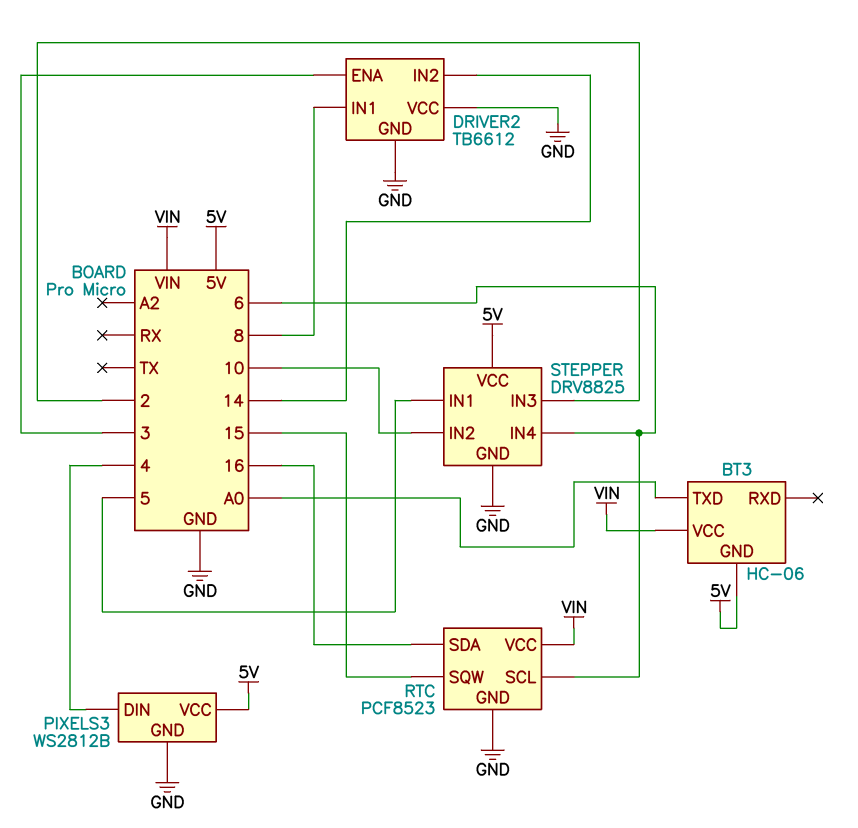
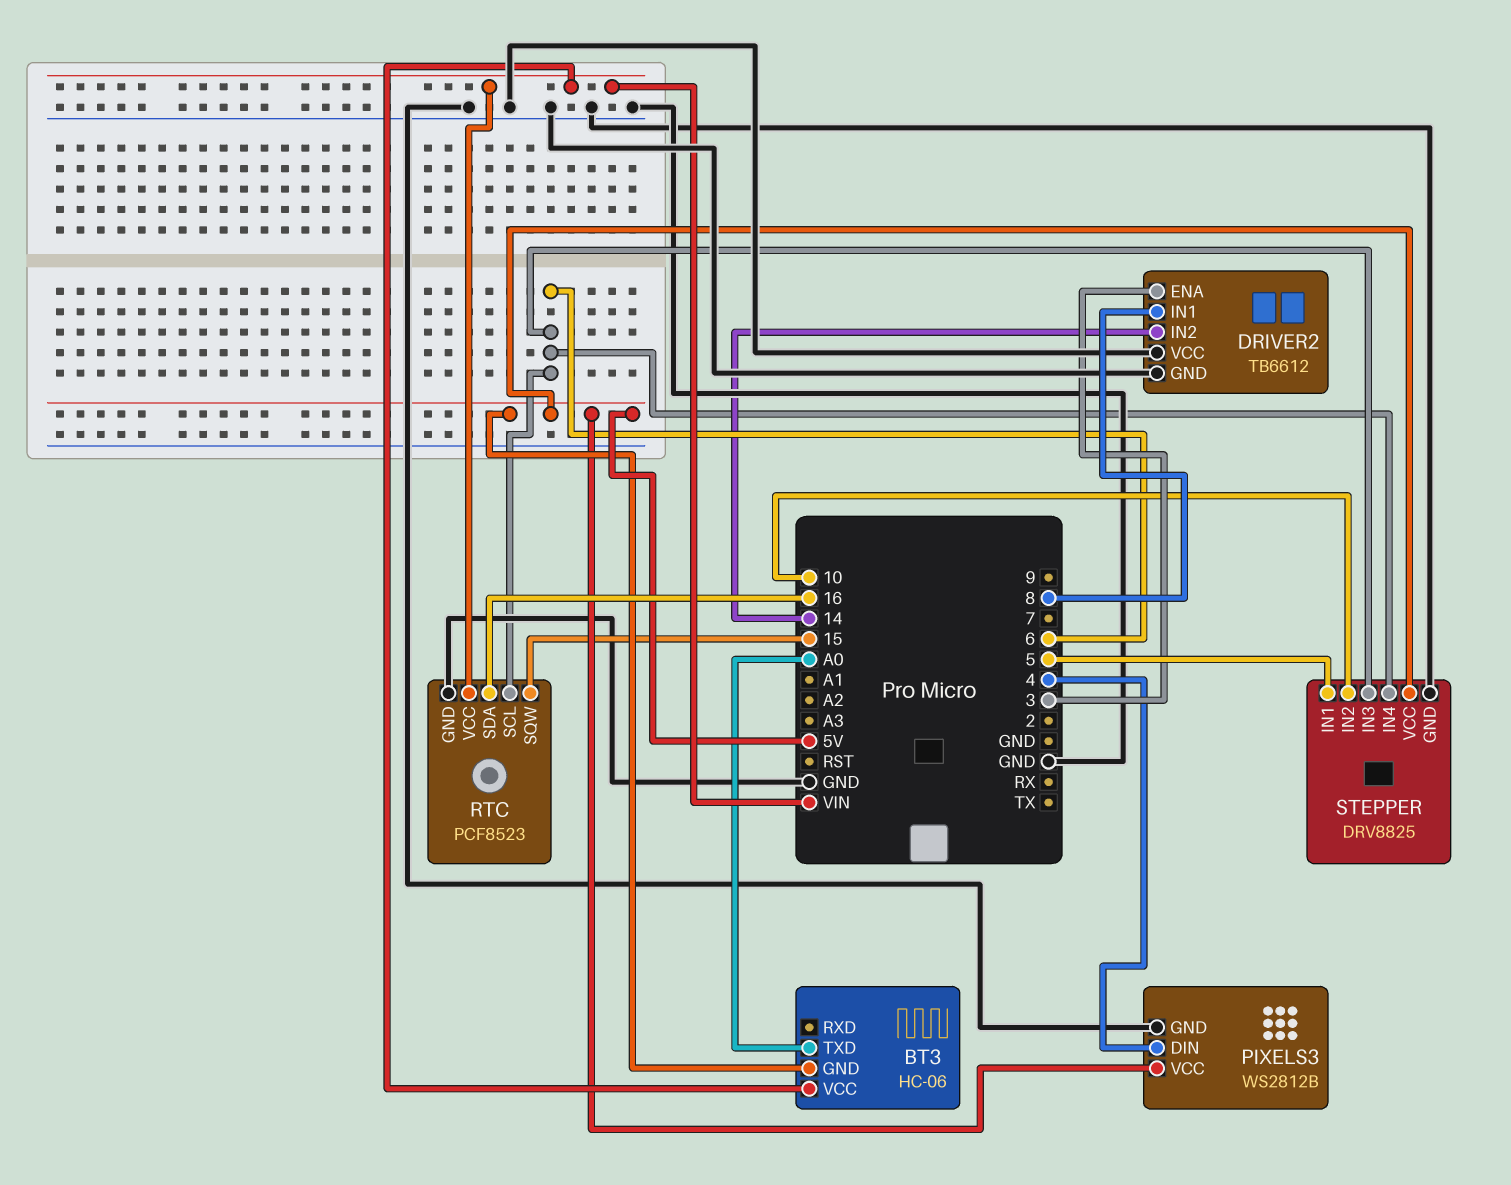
STEPPER pin IN3: 2 -> 6

